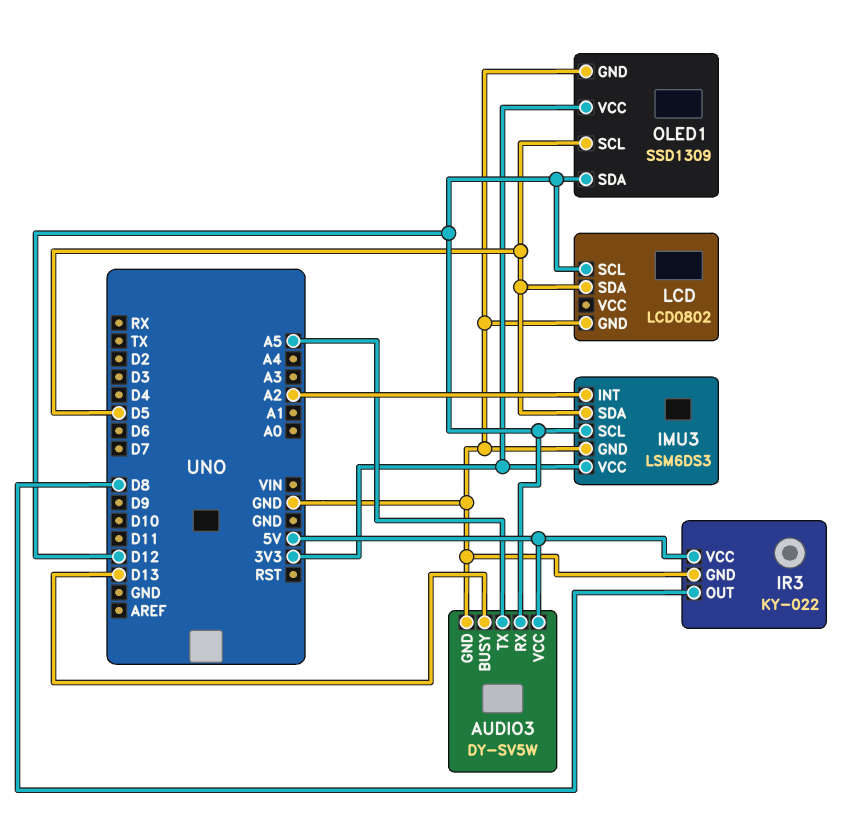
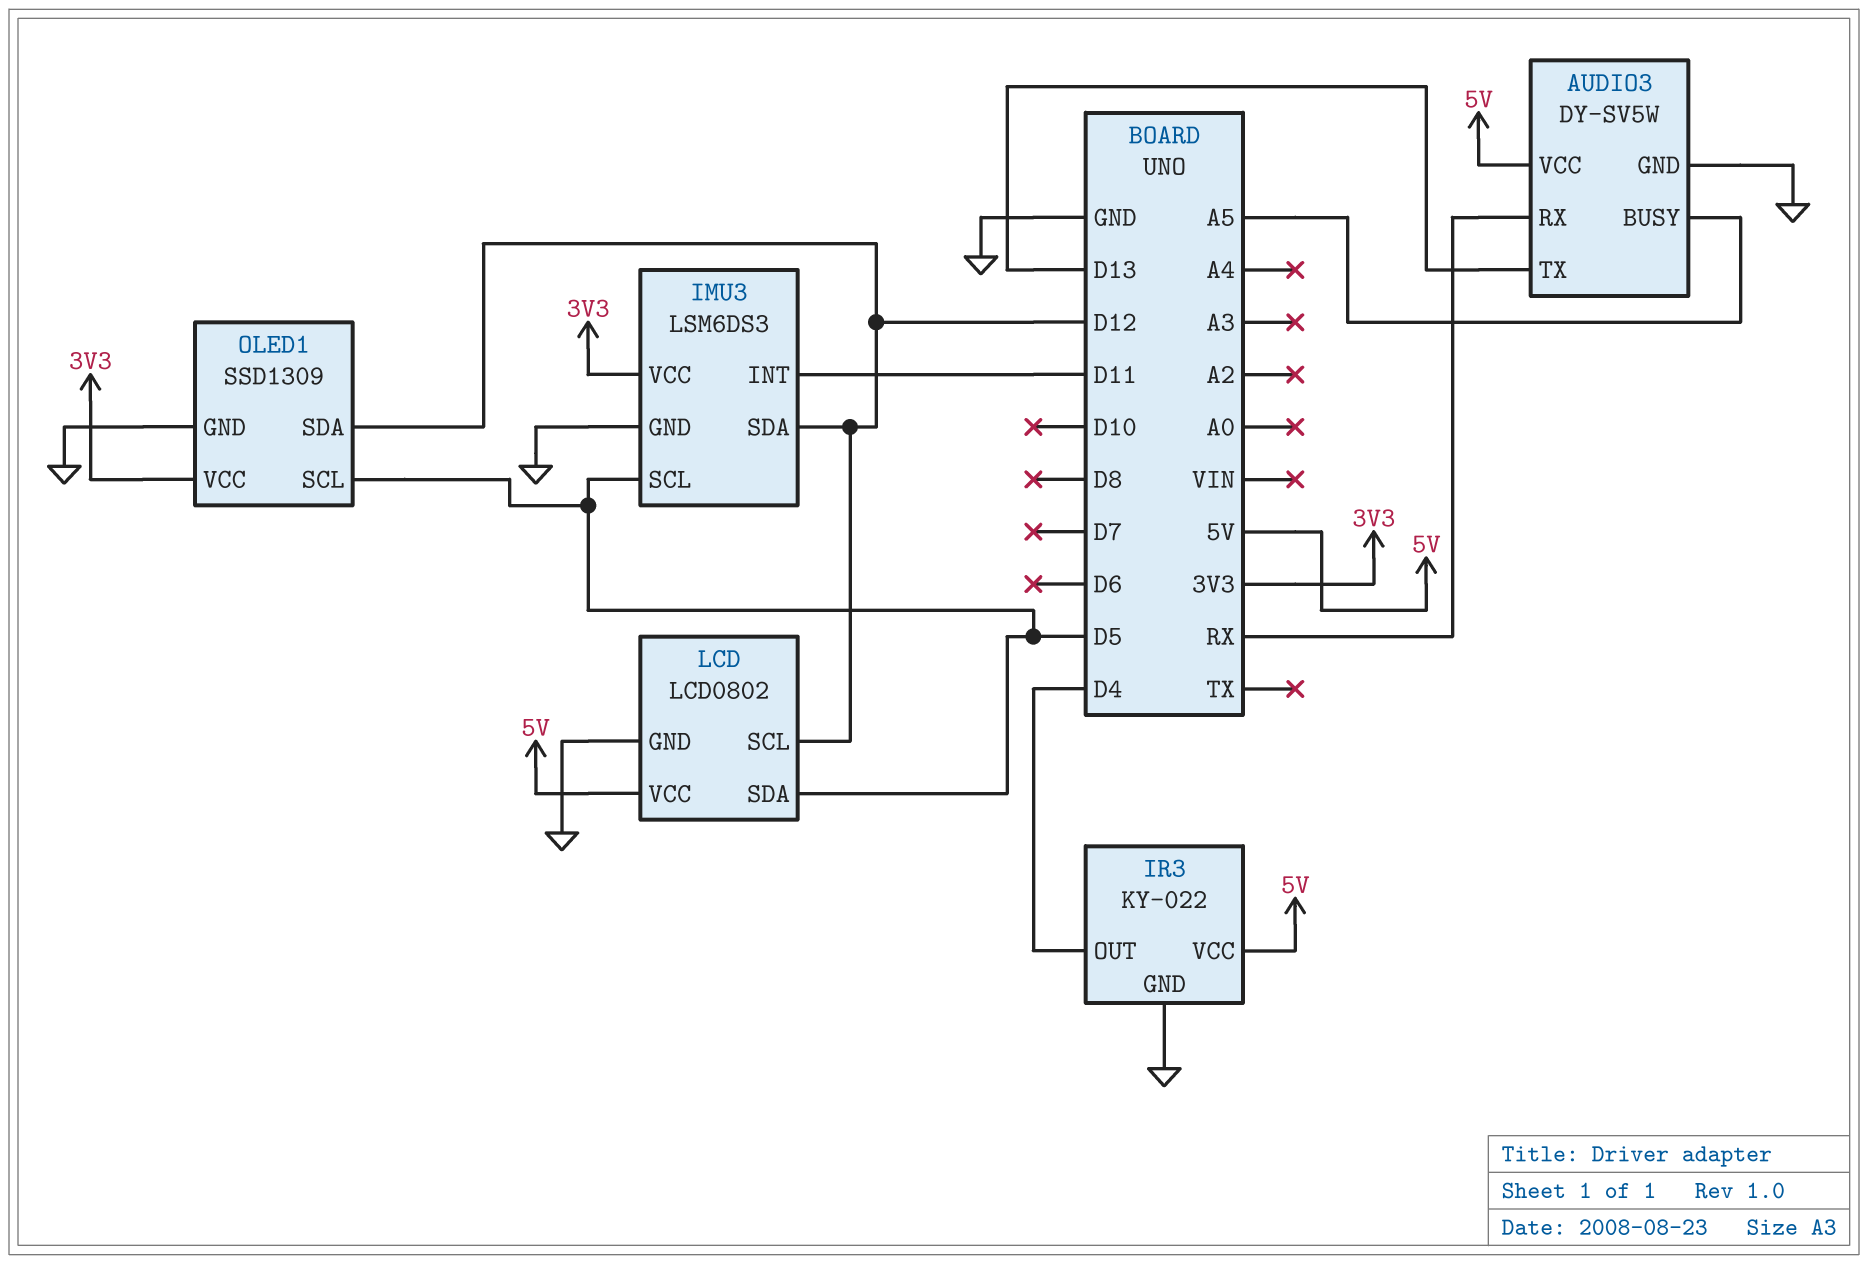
AUDIO3 pin BUSY: D13 -> A5
AUDIO3 pin RX: D12 -> RX
AUDIO3 pin TX: A5 -> D13
IMU3 pin INT: A2 -> D11
IMU3 pin SCL: D12 -> D5
IMU3 pin SDA: D5 -> D12
IR3 pin OUT: D8 -> D4
LCD pin VCC: none -> 5V

